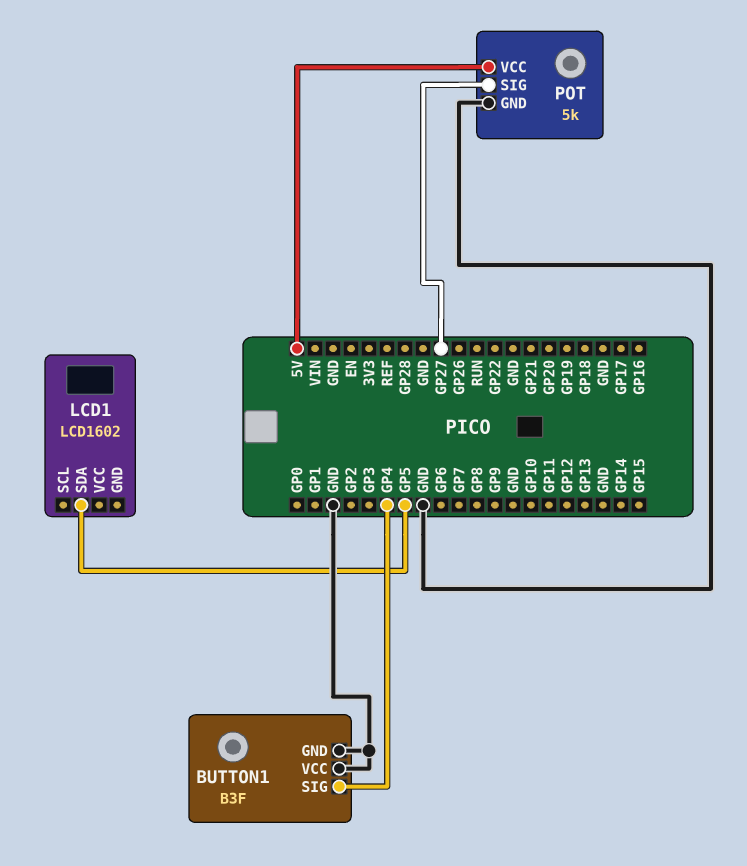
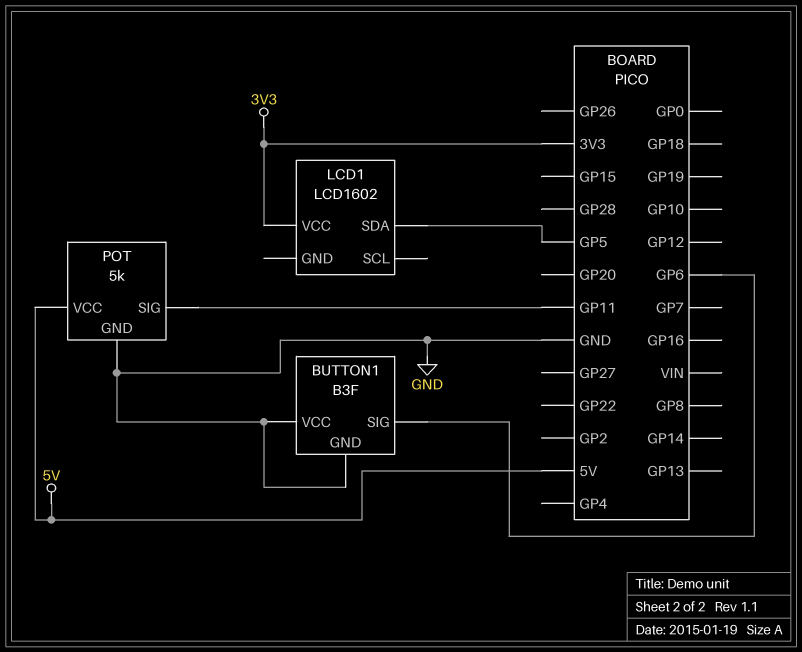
BUTTON1 pin SIG: GP4 -> GP6
LCD1 pin VCC: none -> 3V3
POT pin SIG: GP27 -> GP11

